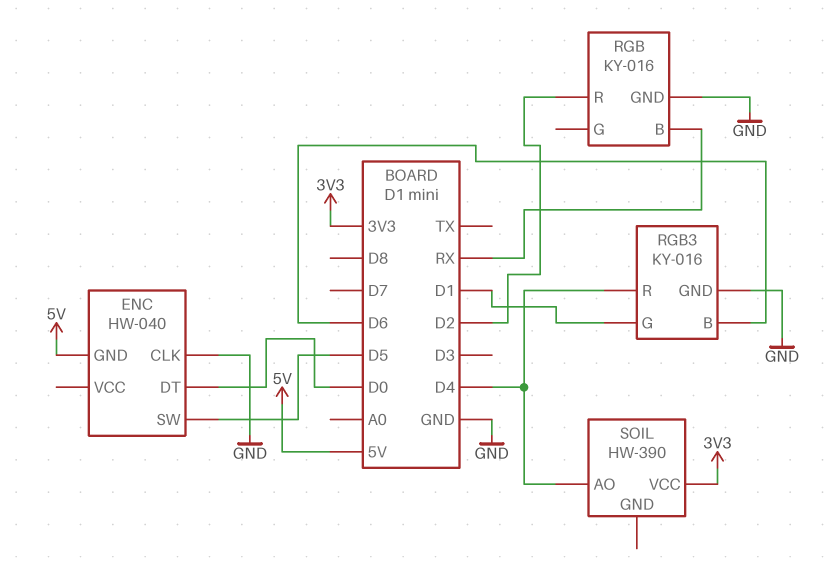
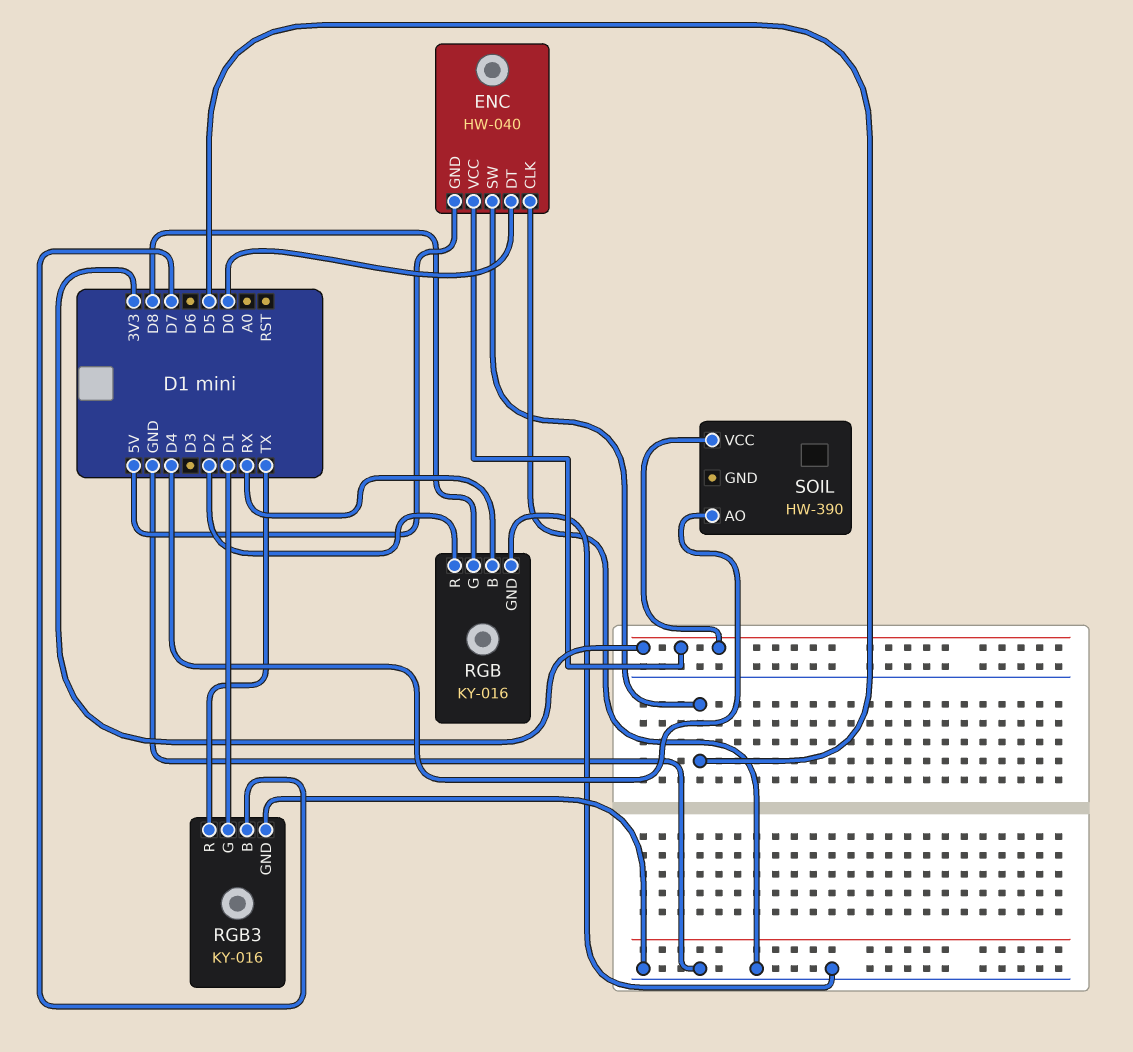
ENC pin VCC: none -> 3V3
RGB pin G: none -> D8
RGB3 pin B: D6 -> D7
RGB3 pin R: D4 -> TX

